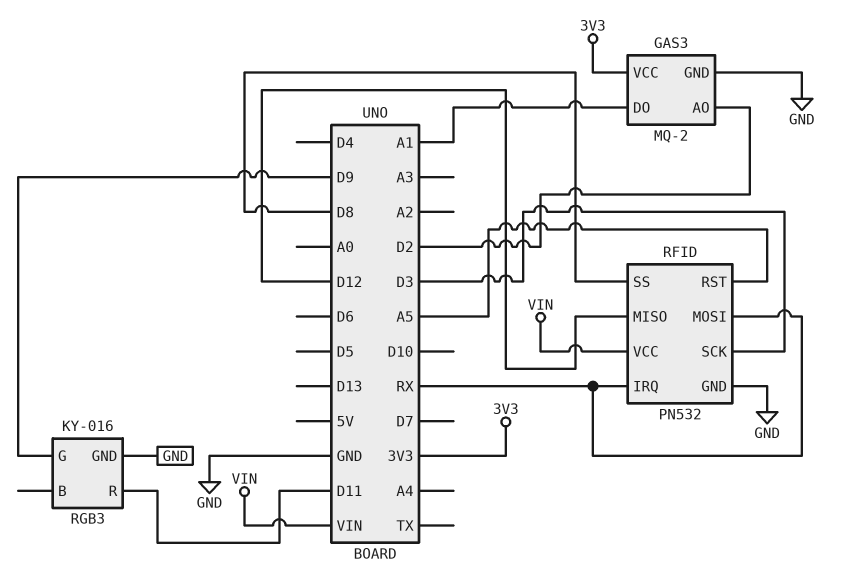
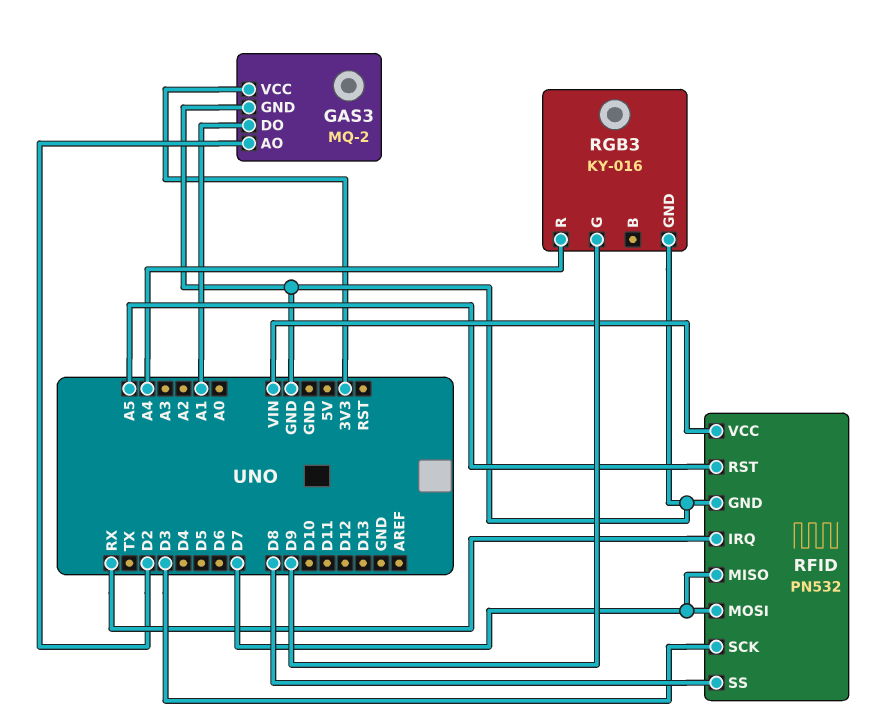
RFID pin MISO: D12 -> D7
RFID pin MOSI: RX -> D7
RGB3 pin R: D11 -> A4

